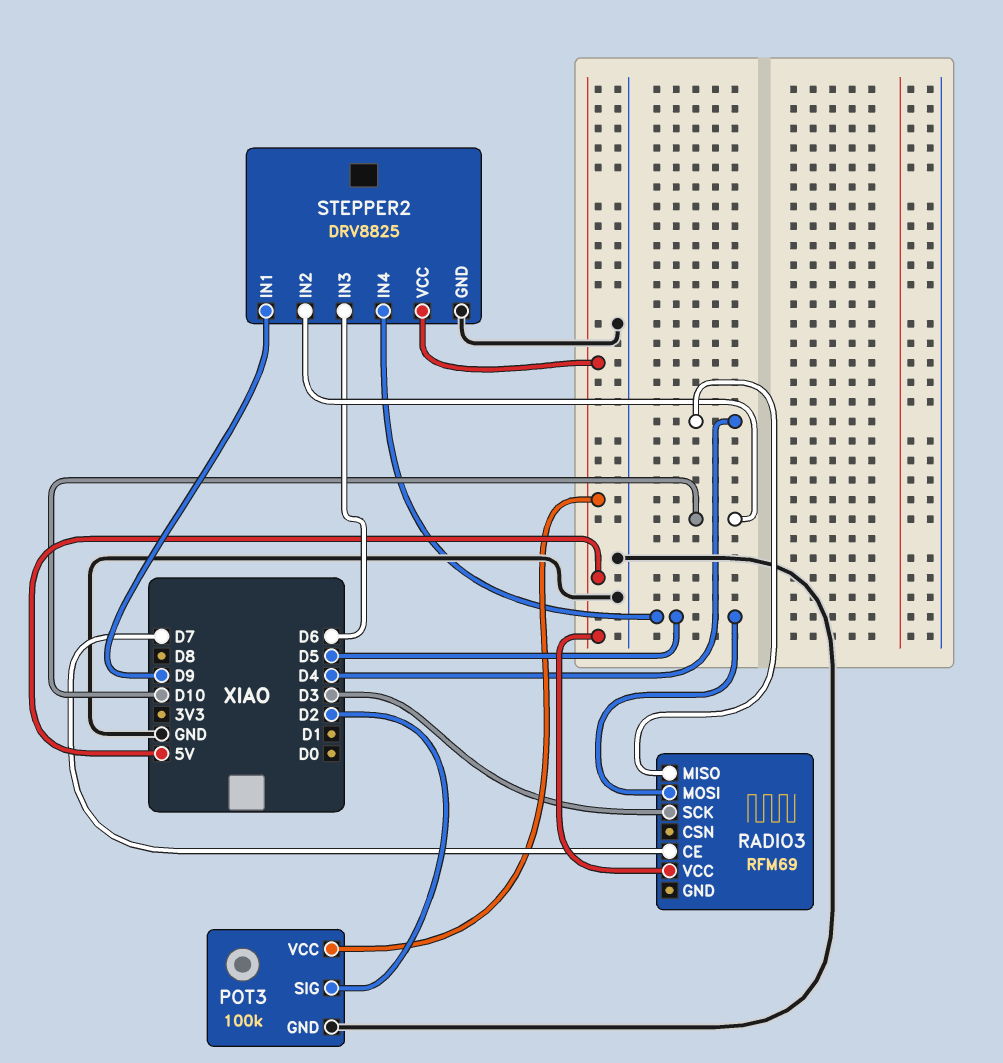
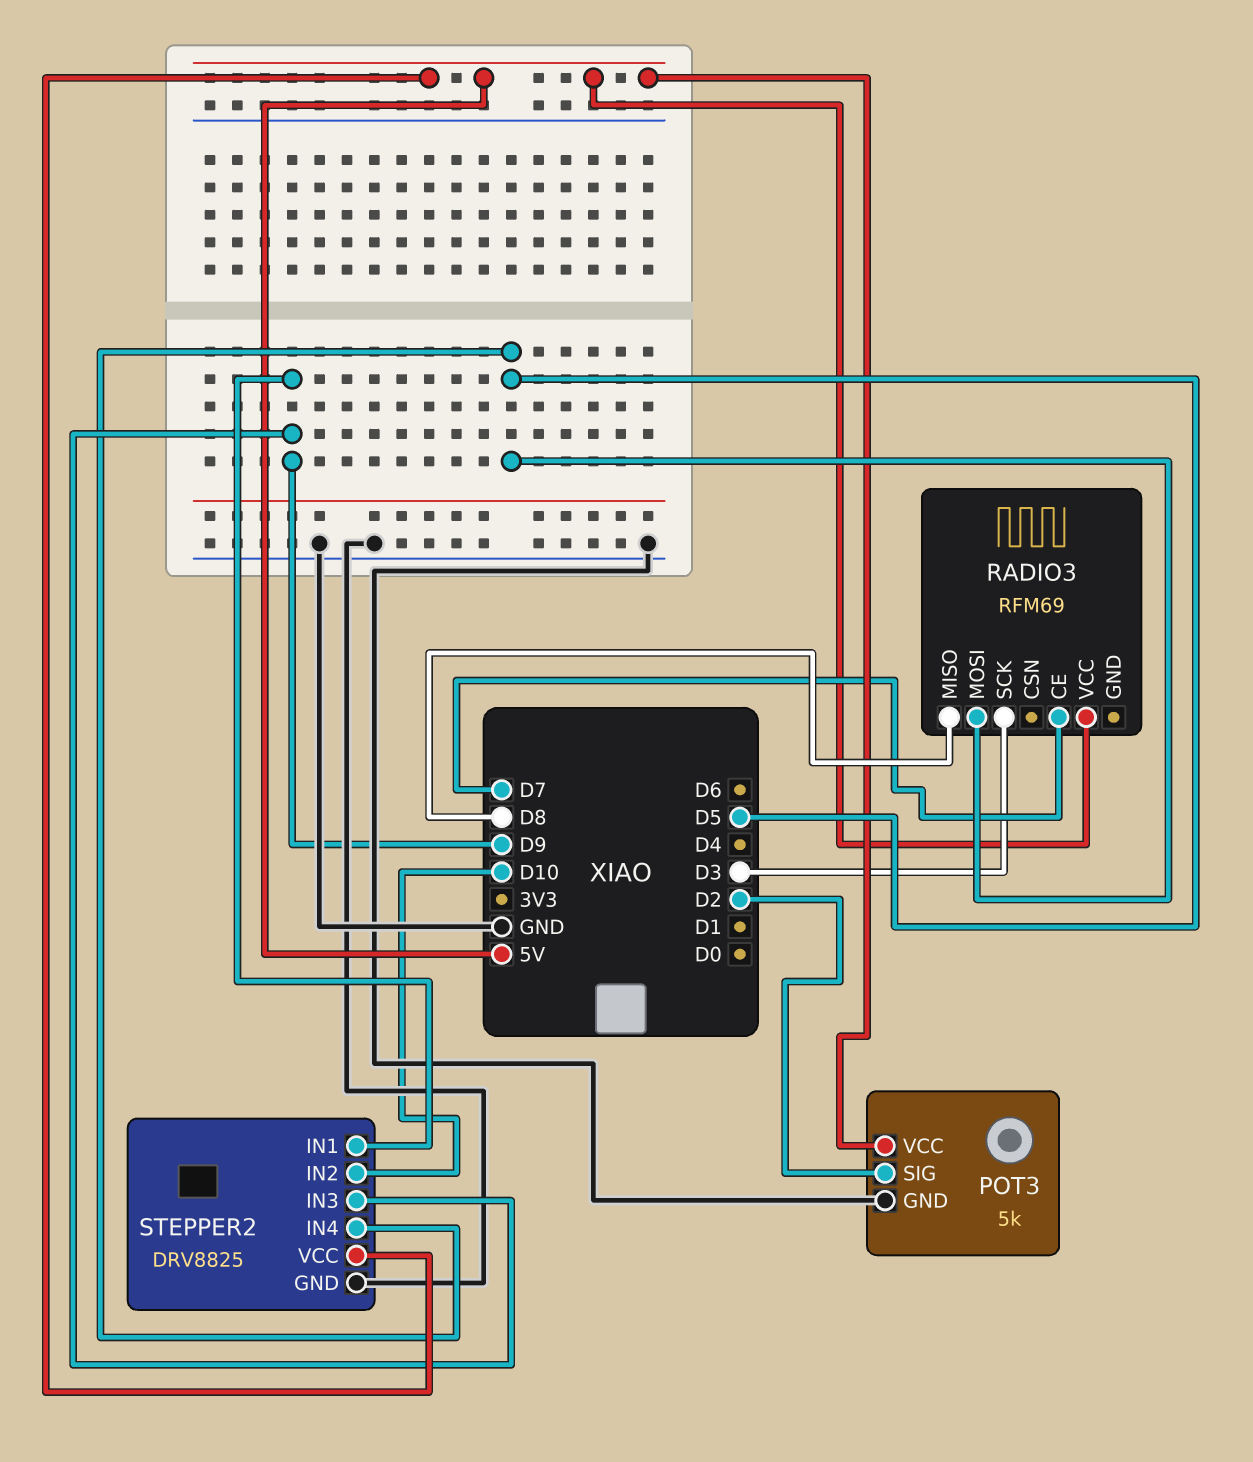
POT3: 100k -> 5k
RADIO3 pin MISO: D4 -> D8
STEPPER2 pin IN3: D6 -> D9

